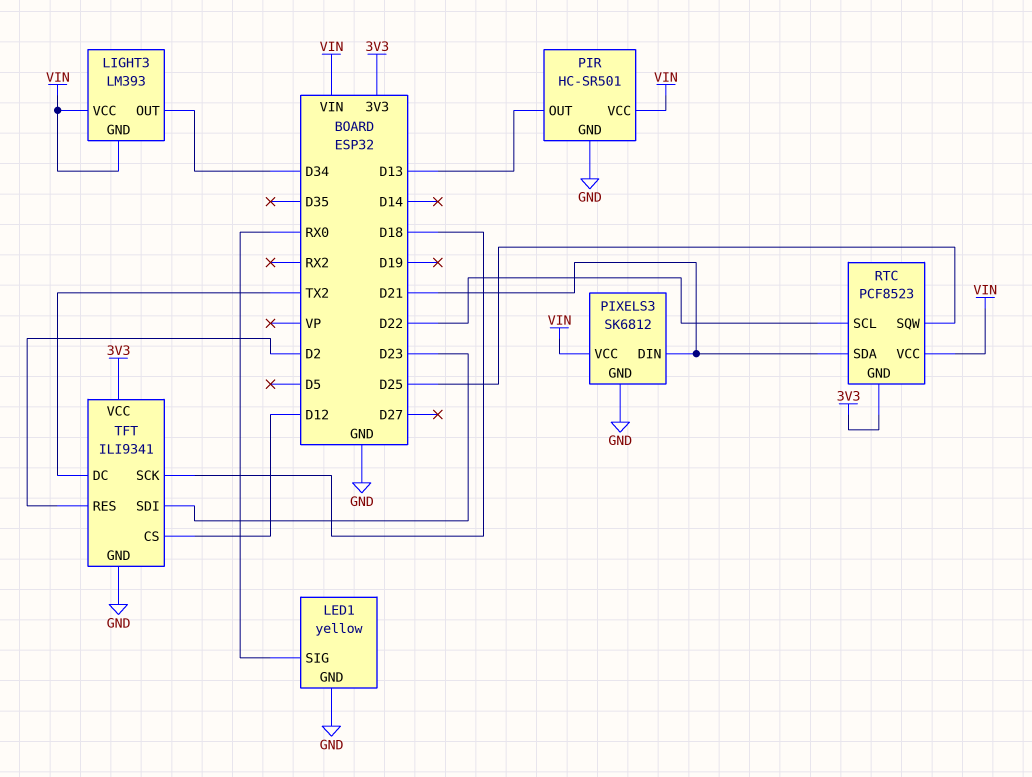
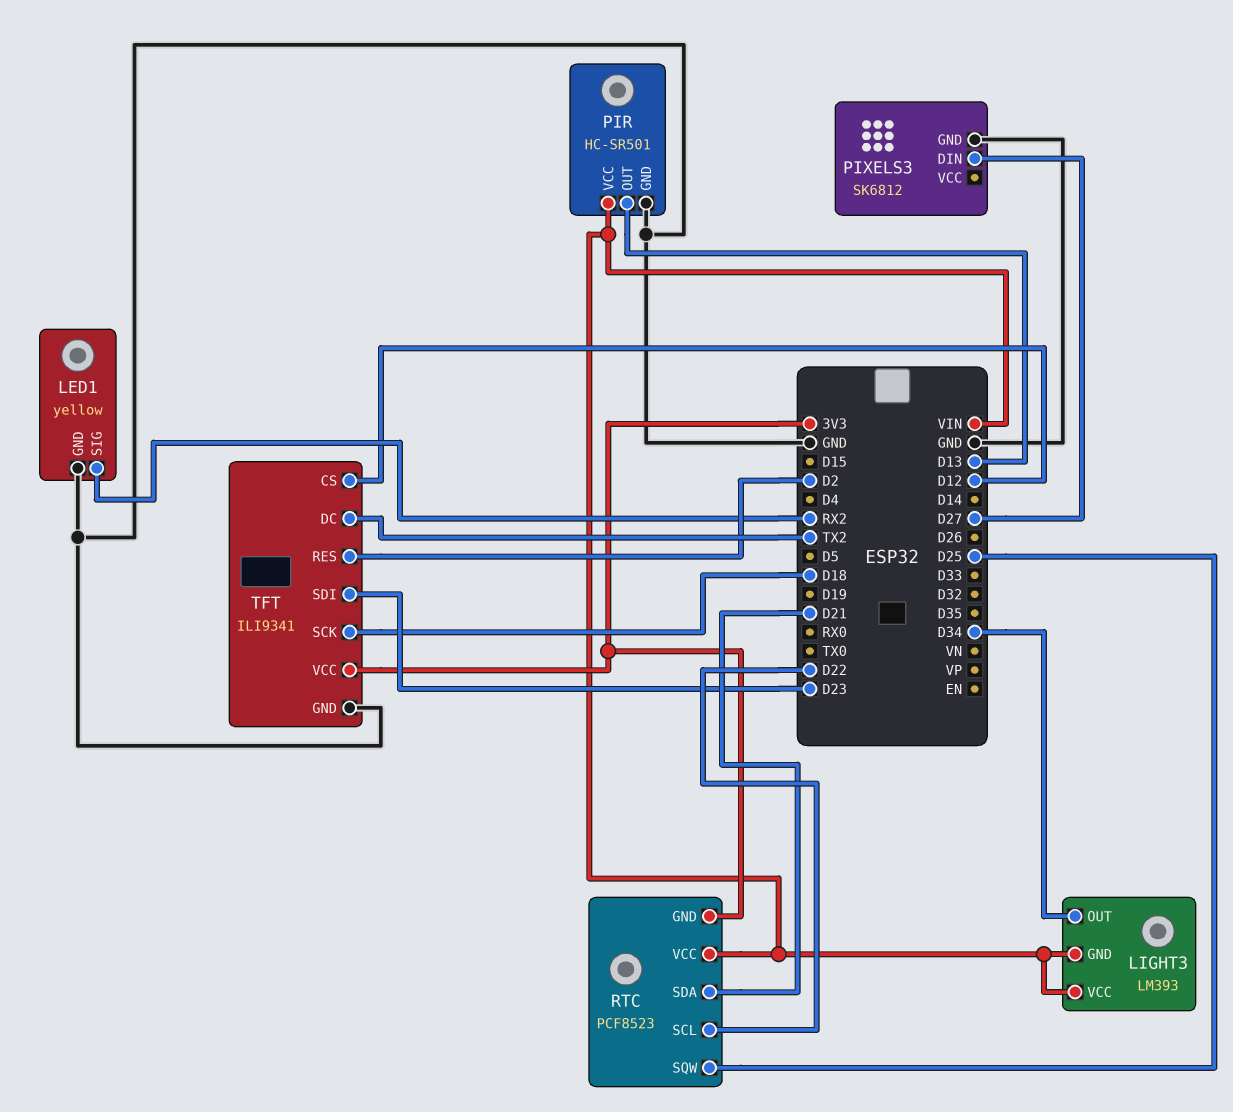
LED1 pin SIG: RX0 -> RX2
PIXELS3 pin DIN: D21 -> D27
PIXELS3 pin VCC: VIN -> none

